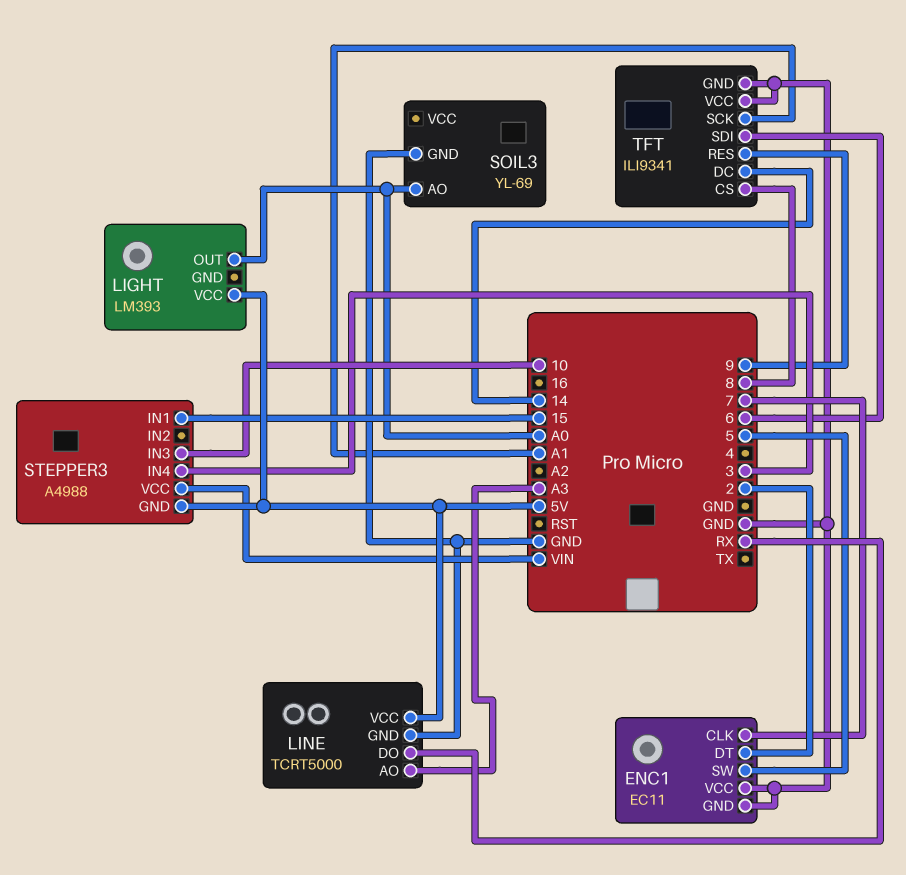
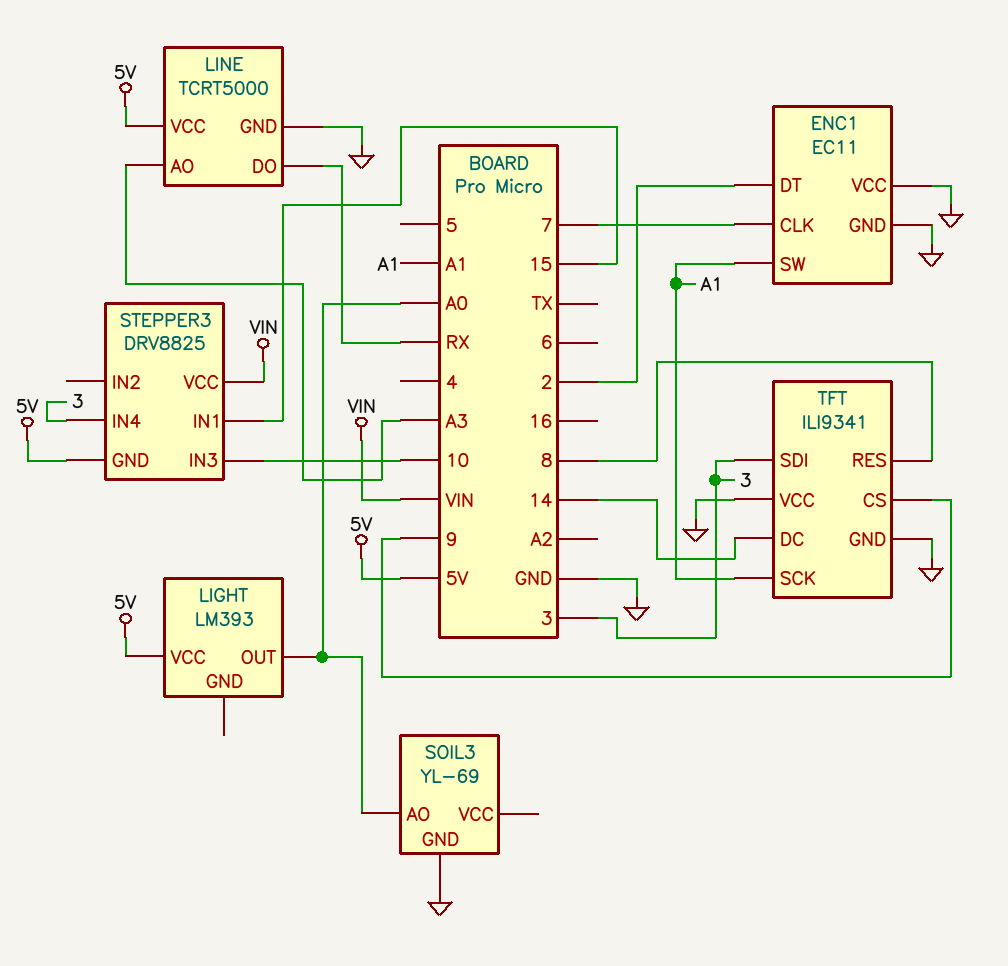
ENC1 pin SW: 5 -> A1
STEPPER3: A4988 -> DRV8825
TFT pin CS: 8 -> 9
TFT pin RES: 9 -> 8
TFT pin SDI: 6 -> 3

